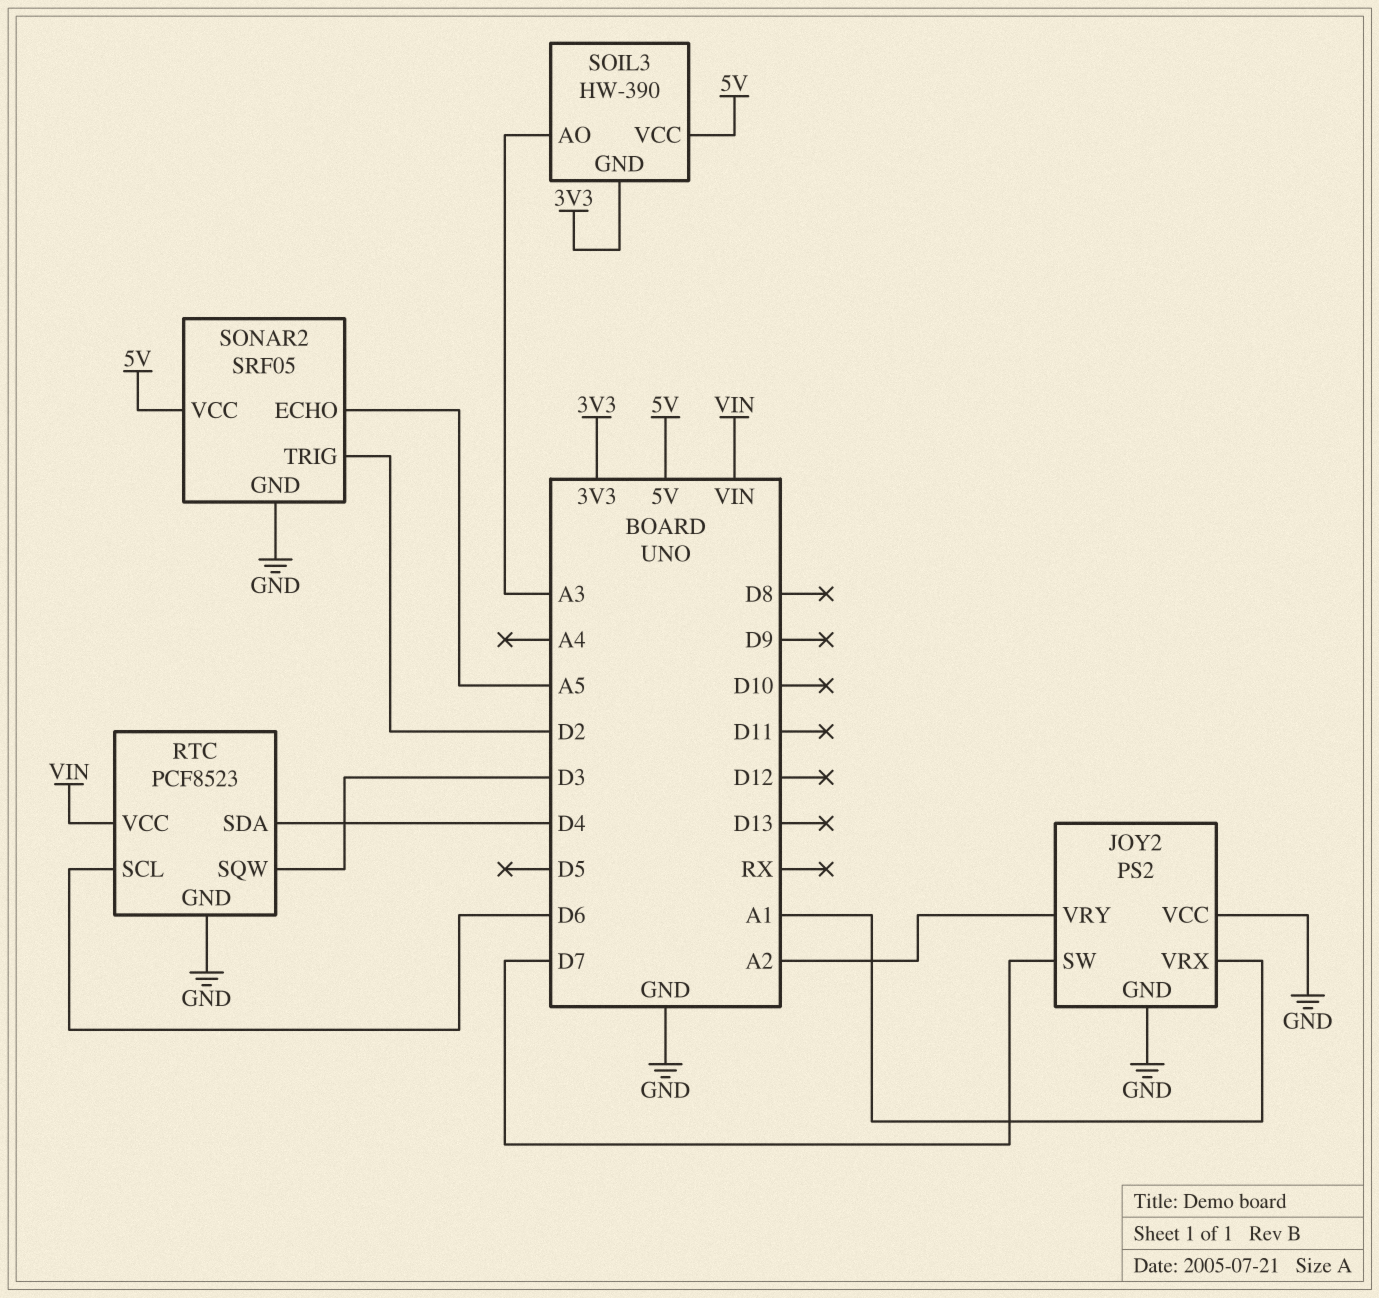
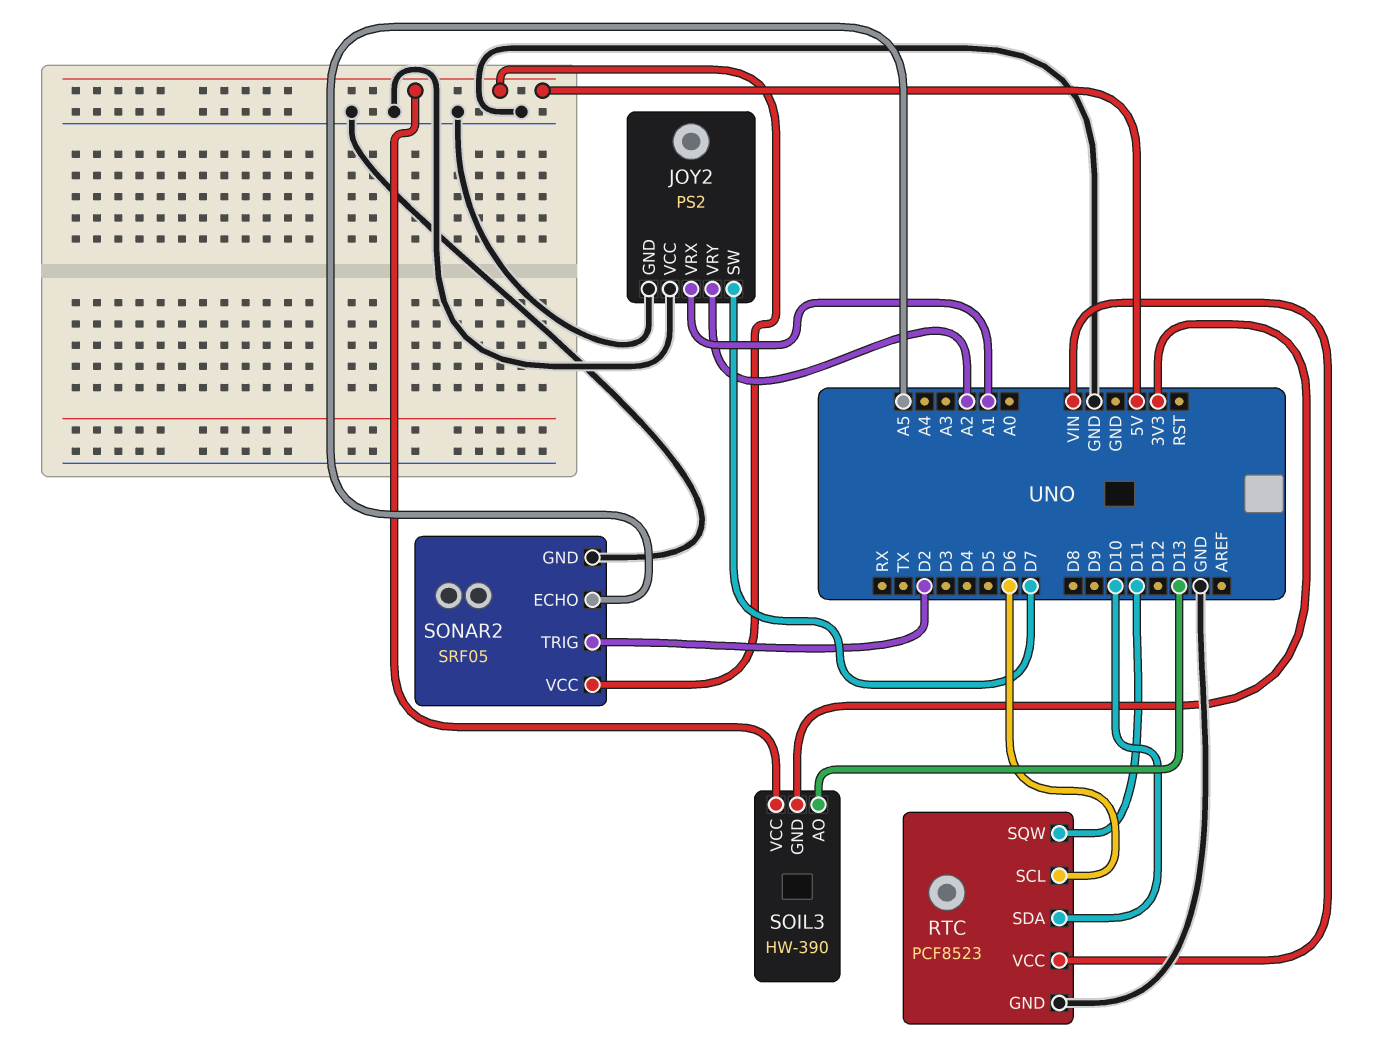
RTC pin SDA: D4 -> D10
RTC pin SQW: D3 -> D11
SOIL3 pin AO: A3 -> D13

